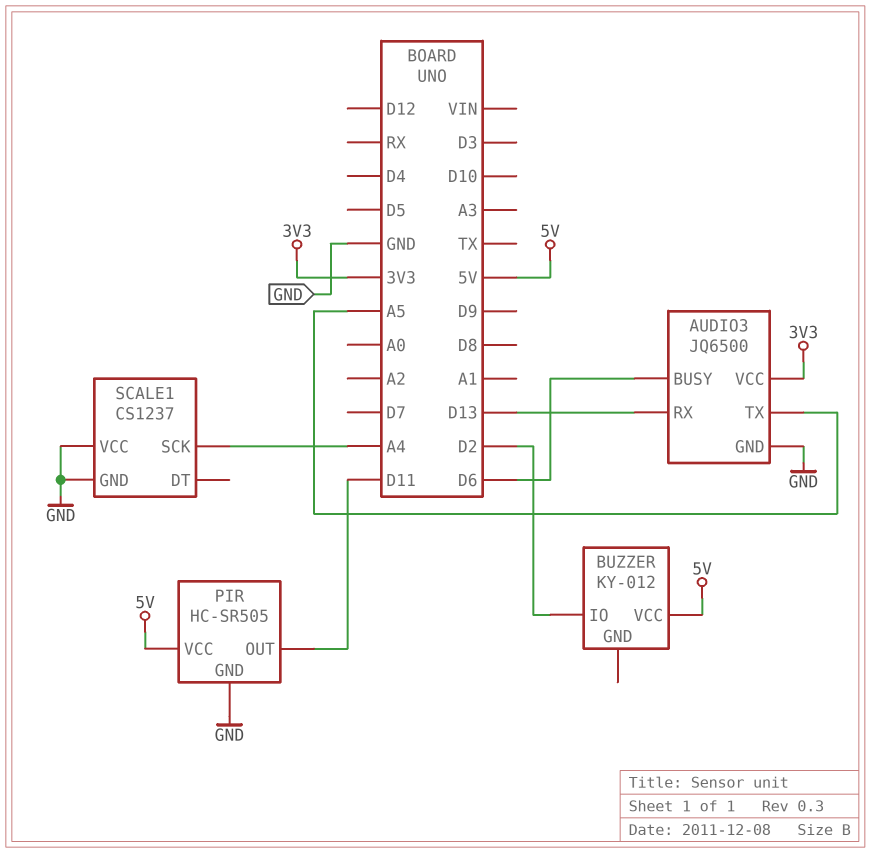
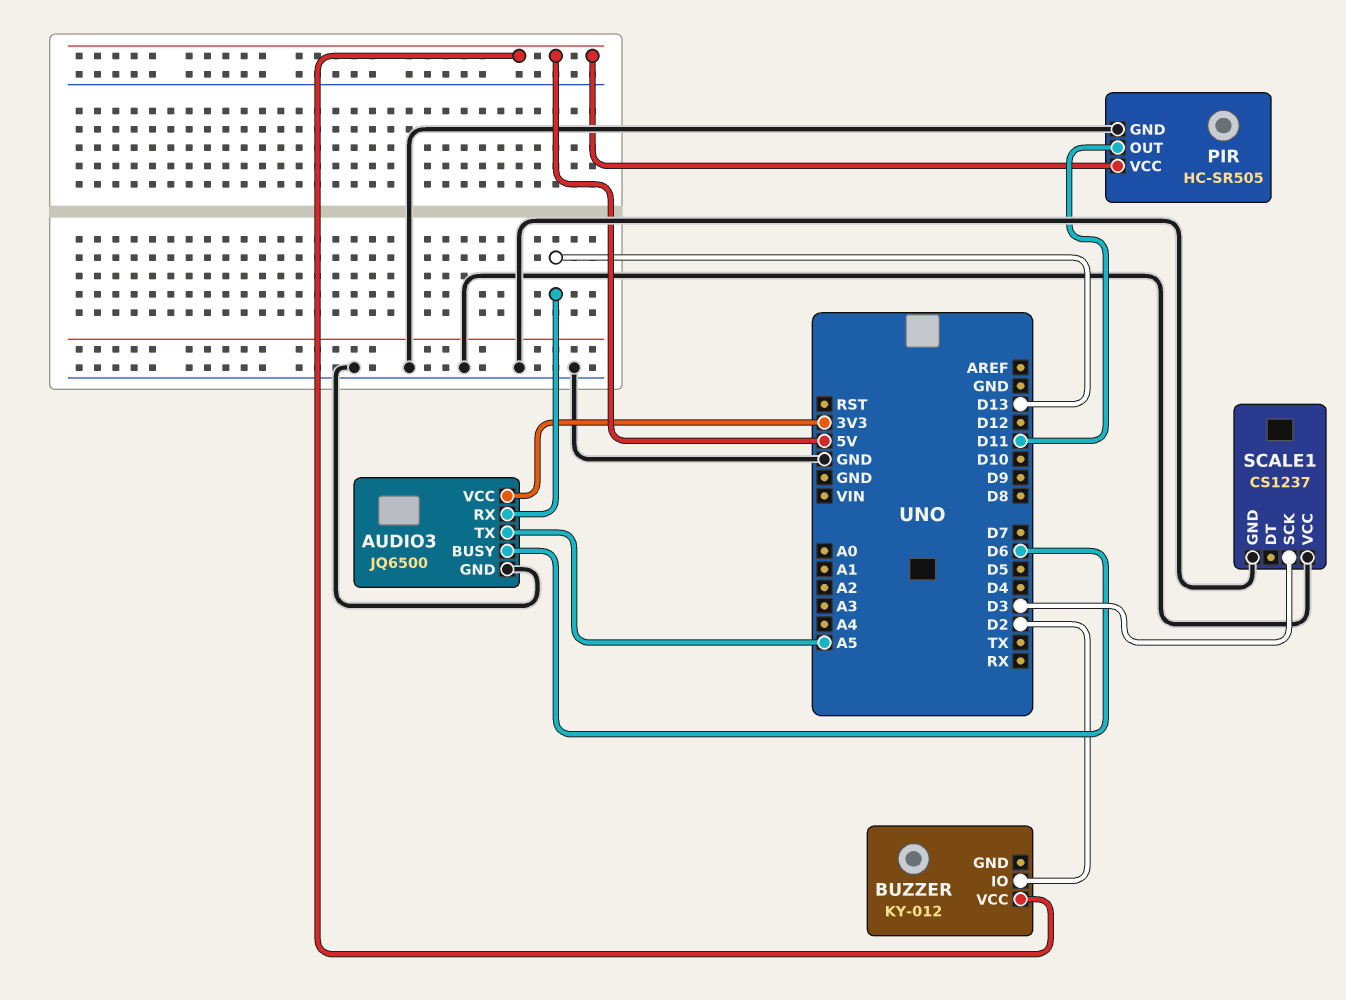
SCALE1 pin SCK: A4 -> D3

